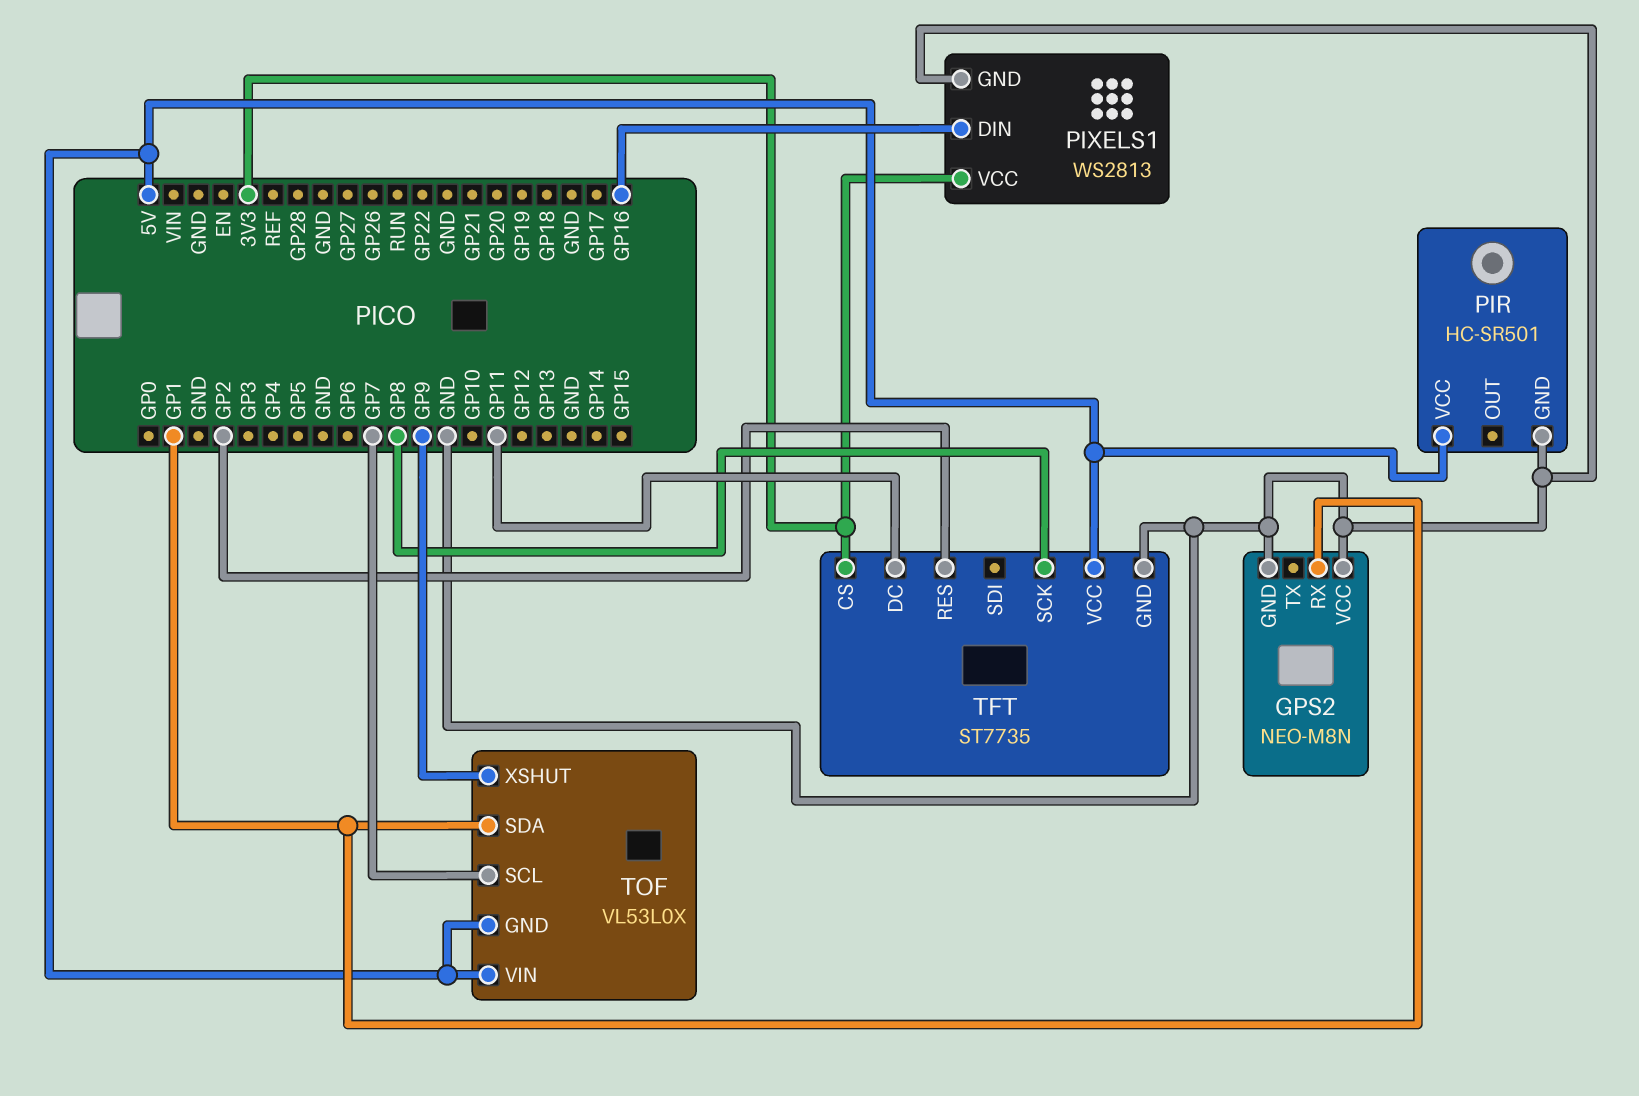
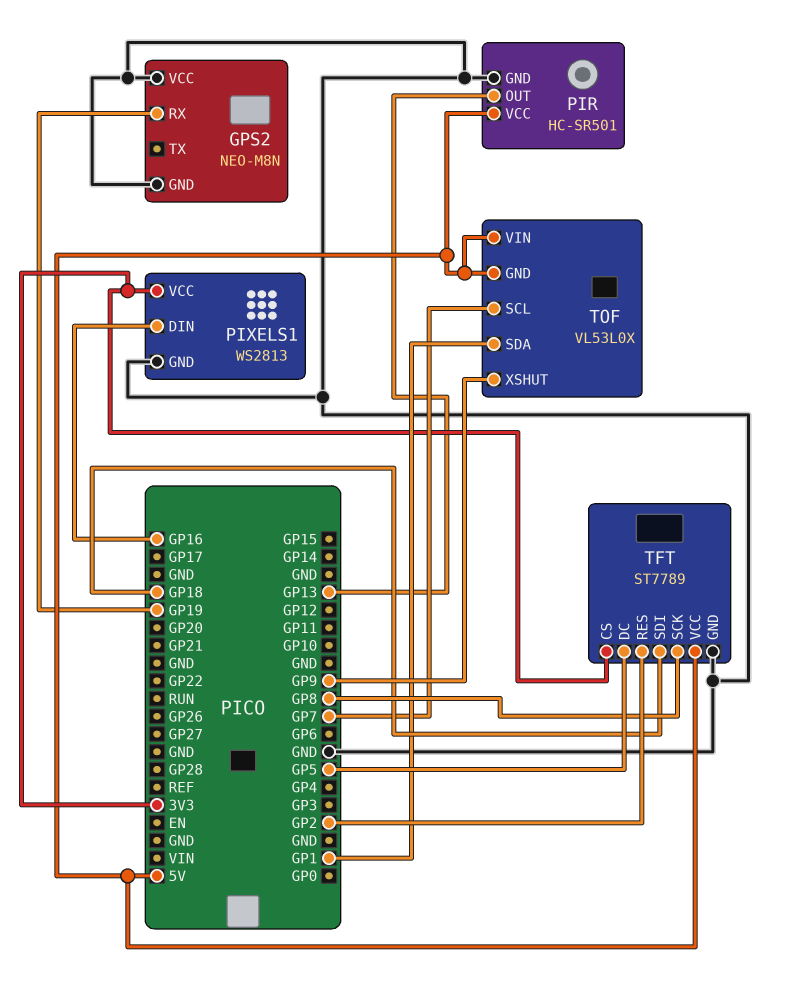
GPS2 pin RX: GP1 -> GP19
PIR pin OUT: none -> GP13
TFT: ST7735 -> ST7789
TFT pin DC: GP11 -> GP5
TFT pin SDI: none -> GP18

